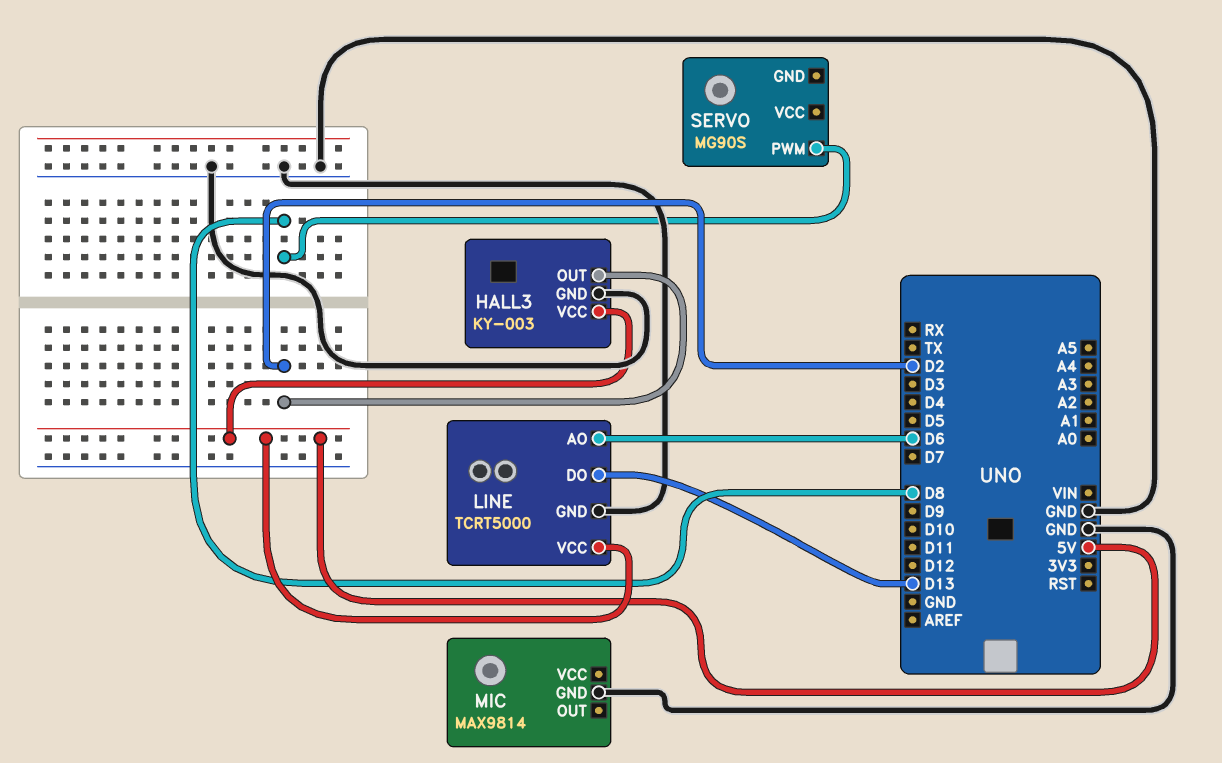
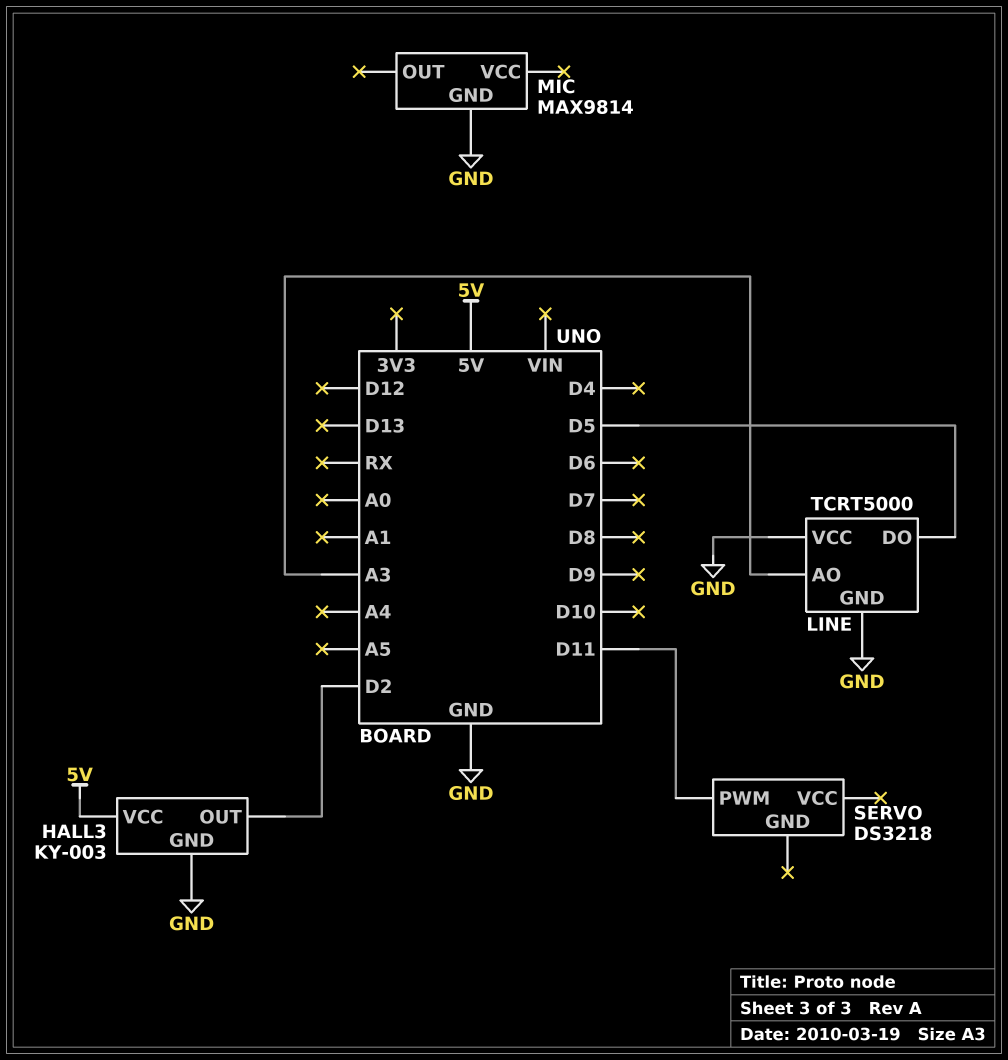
LINE pin AO: D6 -> A3
LINE pin DO: D13 -> D5
LINE pin VCC: 5V -> GND
SERVO: MG90S -> DS3218
SERVO pin PWM: D8 -> D11

